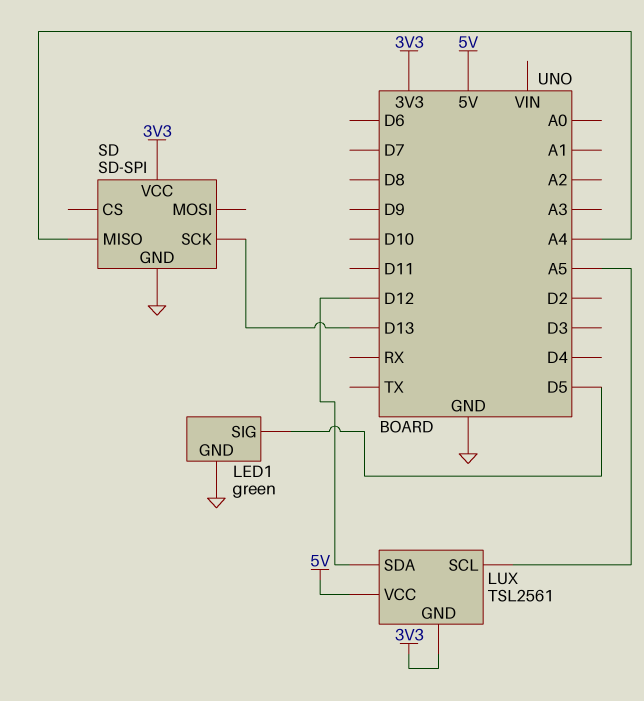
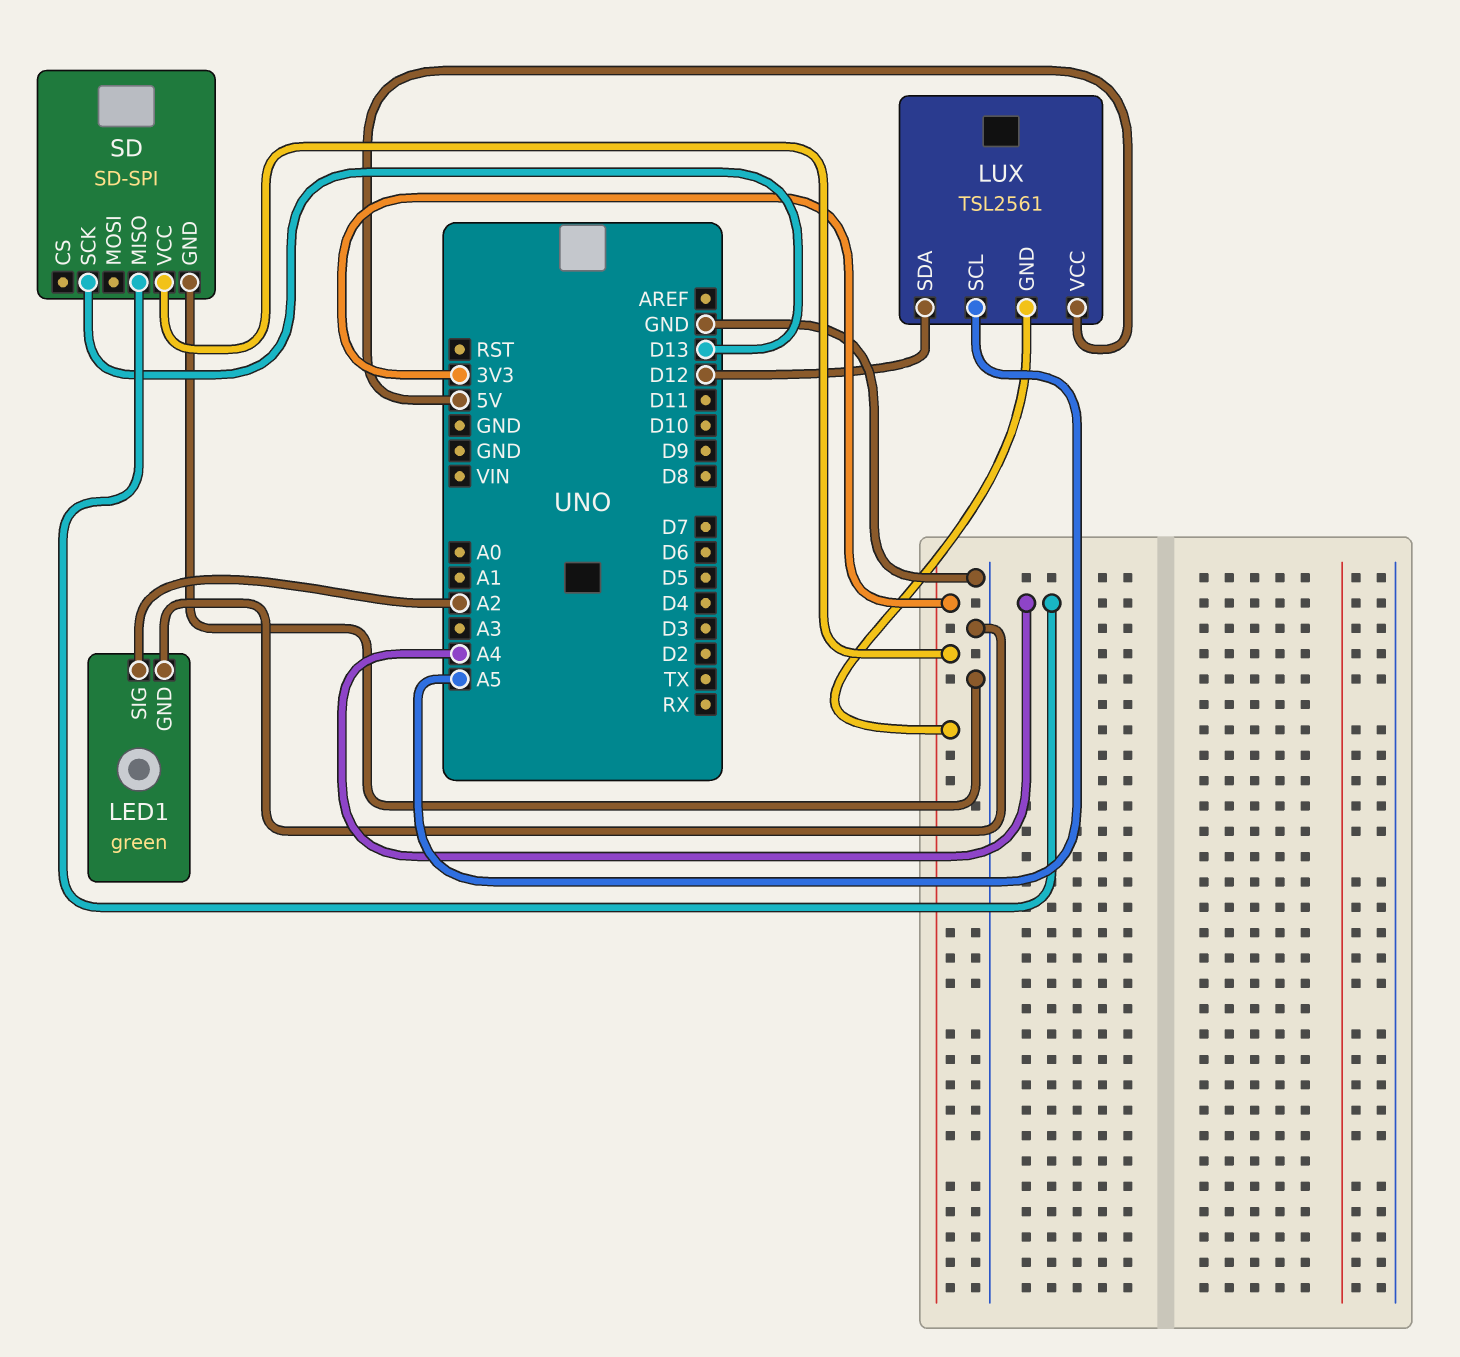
LED1 pin SIG: D5 -> A2

